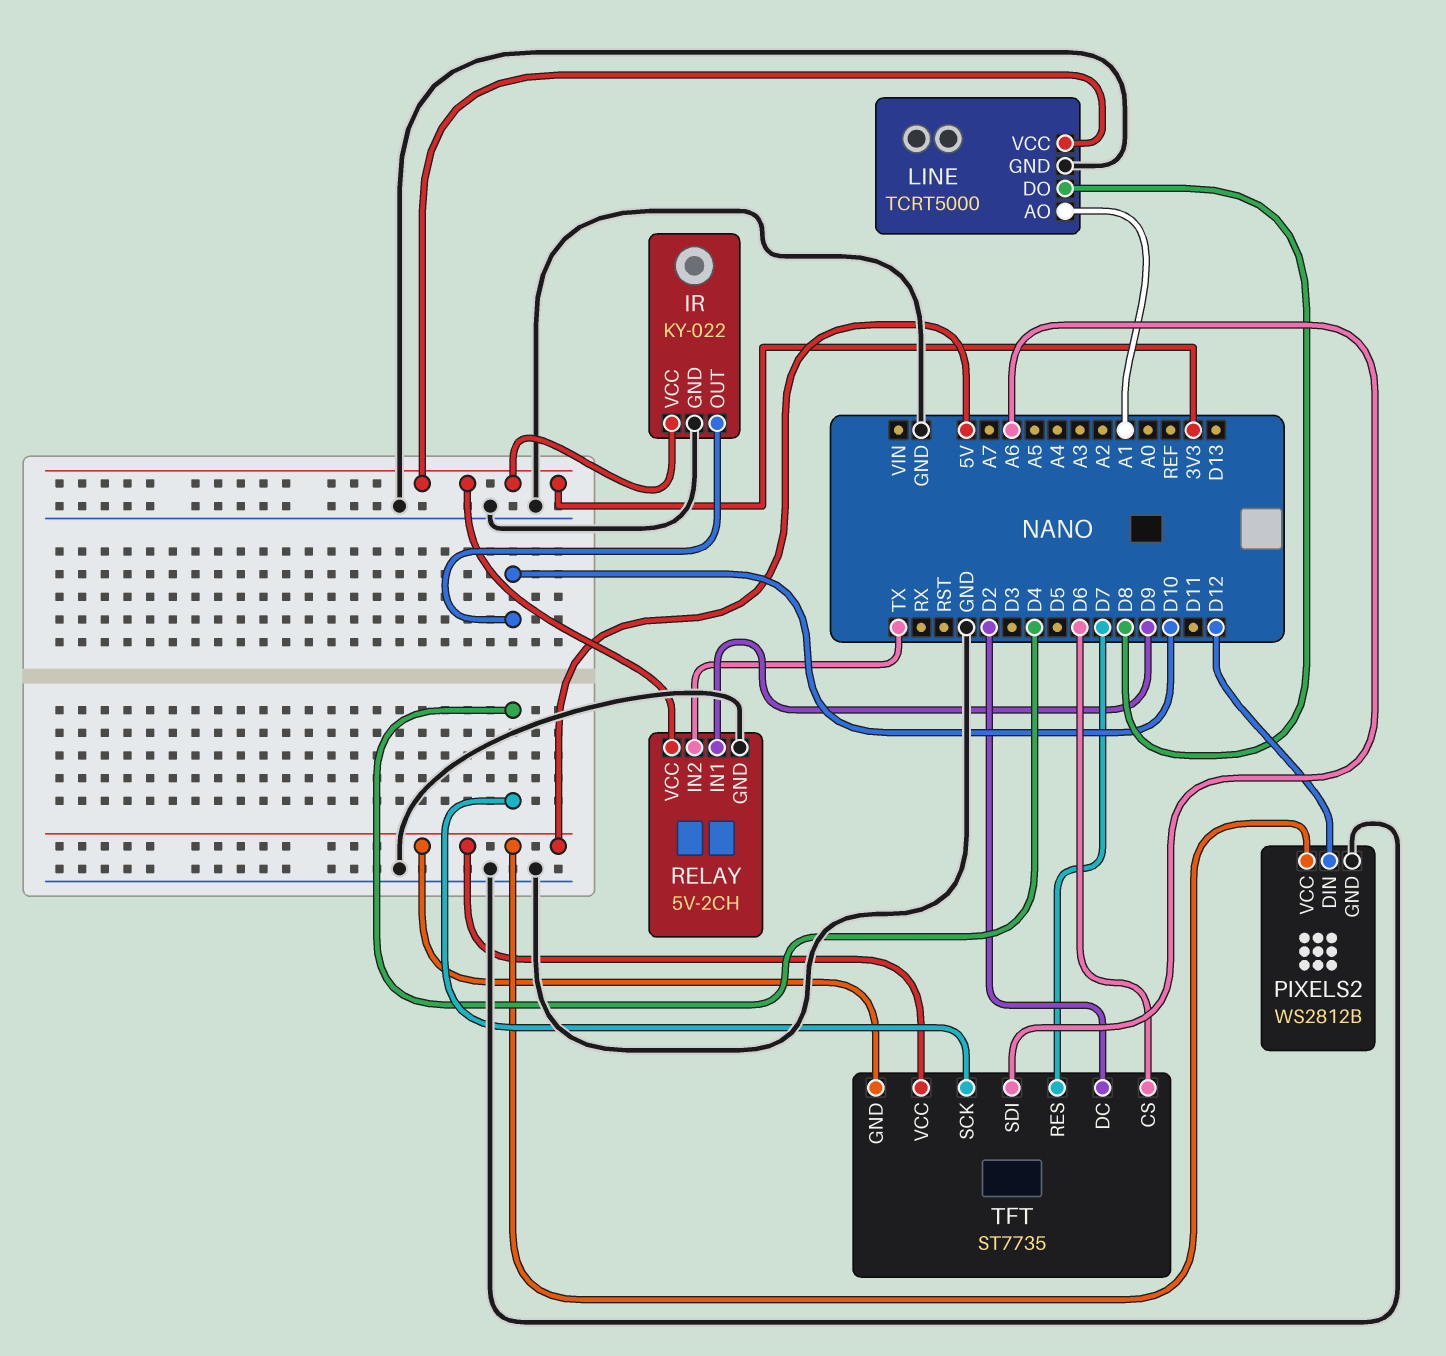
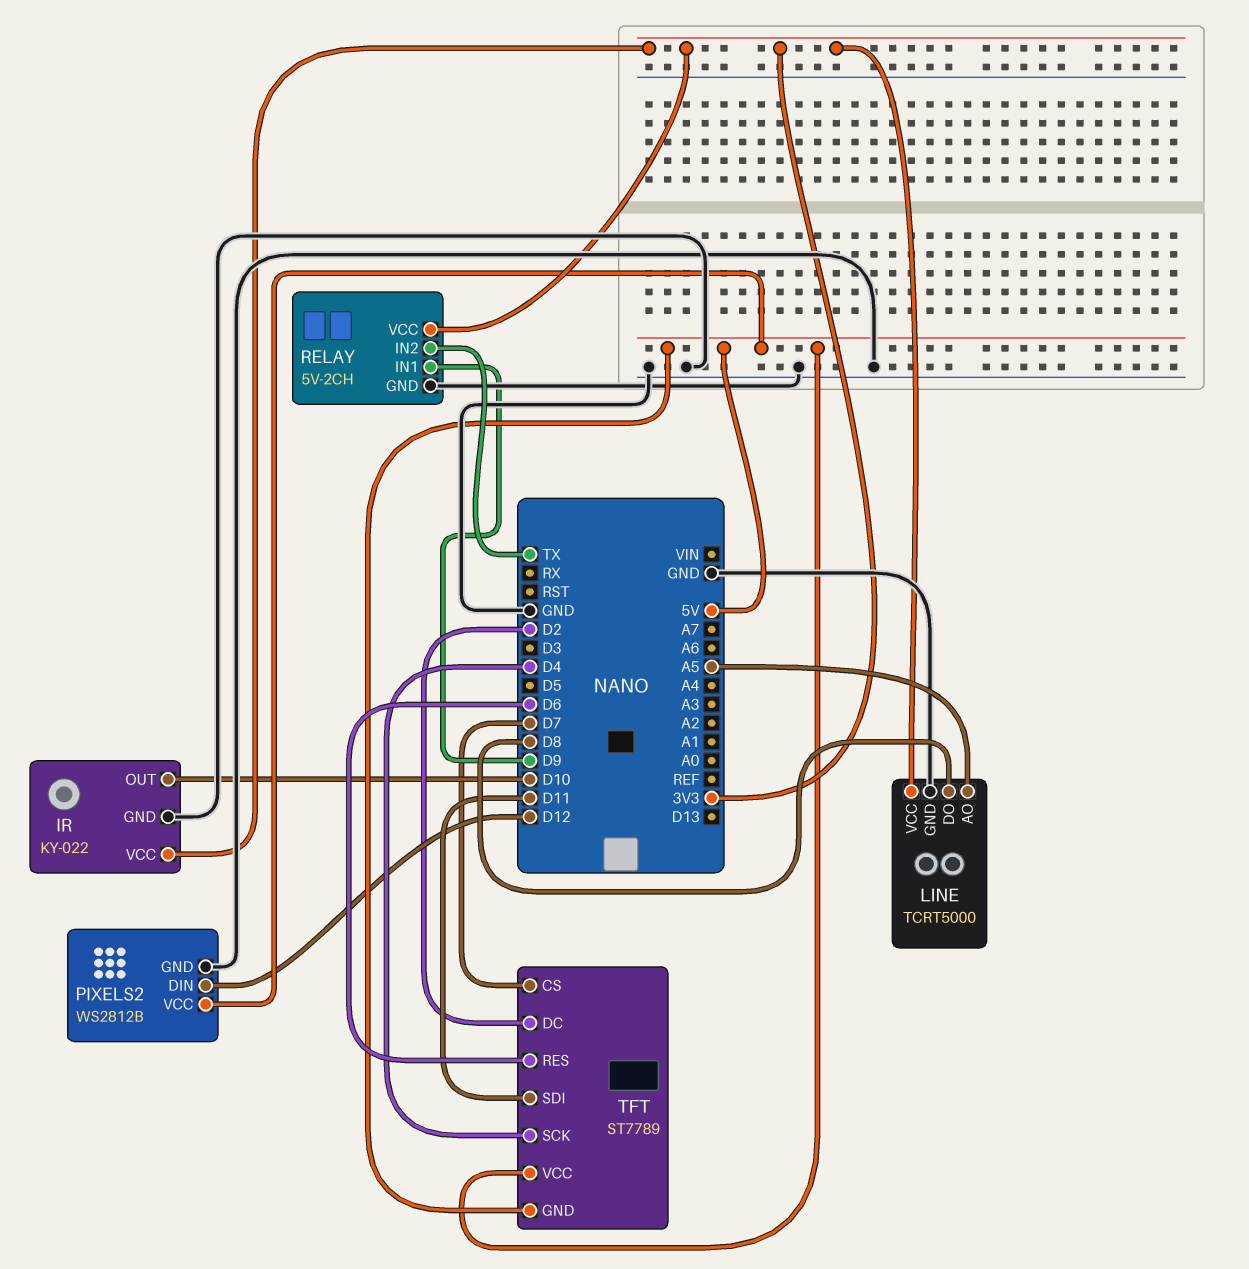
LINE pin AO: A1 -> A5
TFT: ST7735 -> ST7789
TFT pin CS: D6 -> D7
TFT pin RES: D7 -> D6
TFT pin SDI: A6 -> D11

